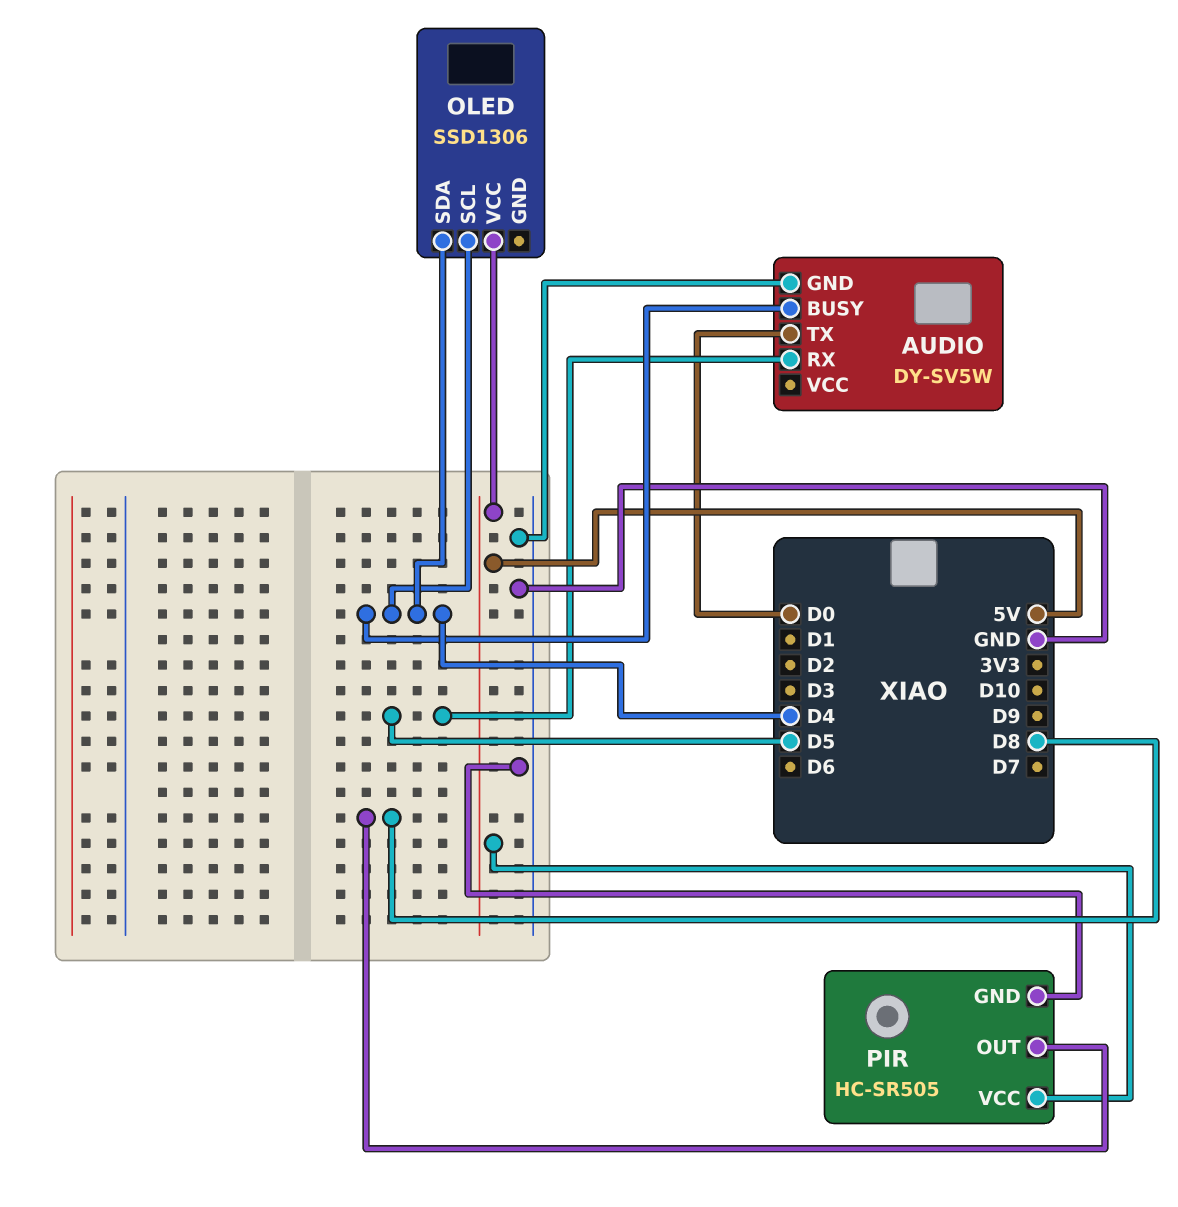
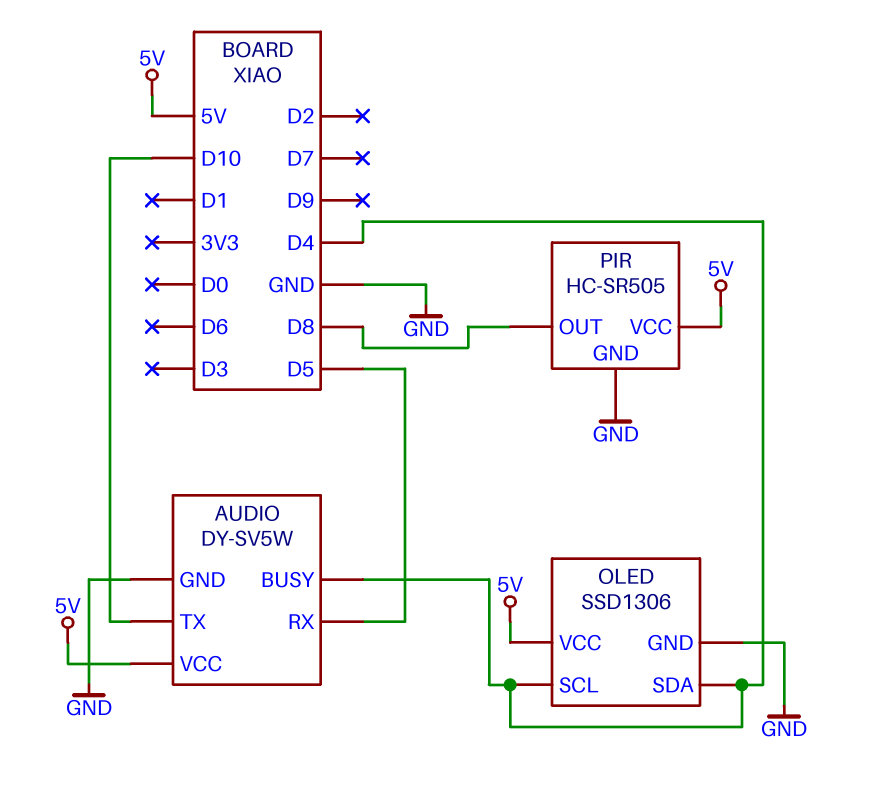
AUDIO pin TX: D0 -> D10
AUDIO pin VCC: none -> 5V
OLED pin GND: none -> GND

